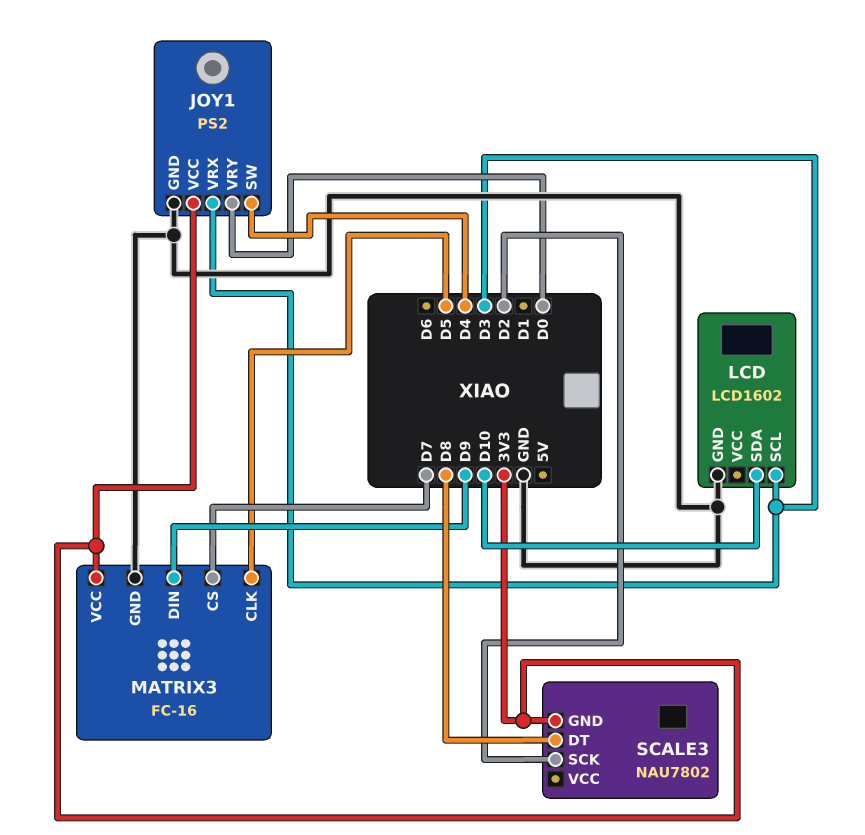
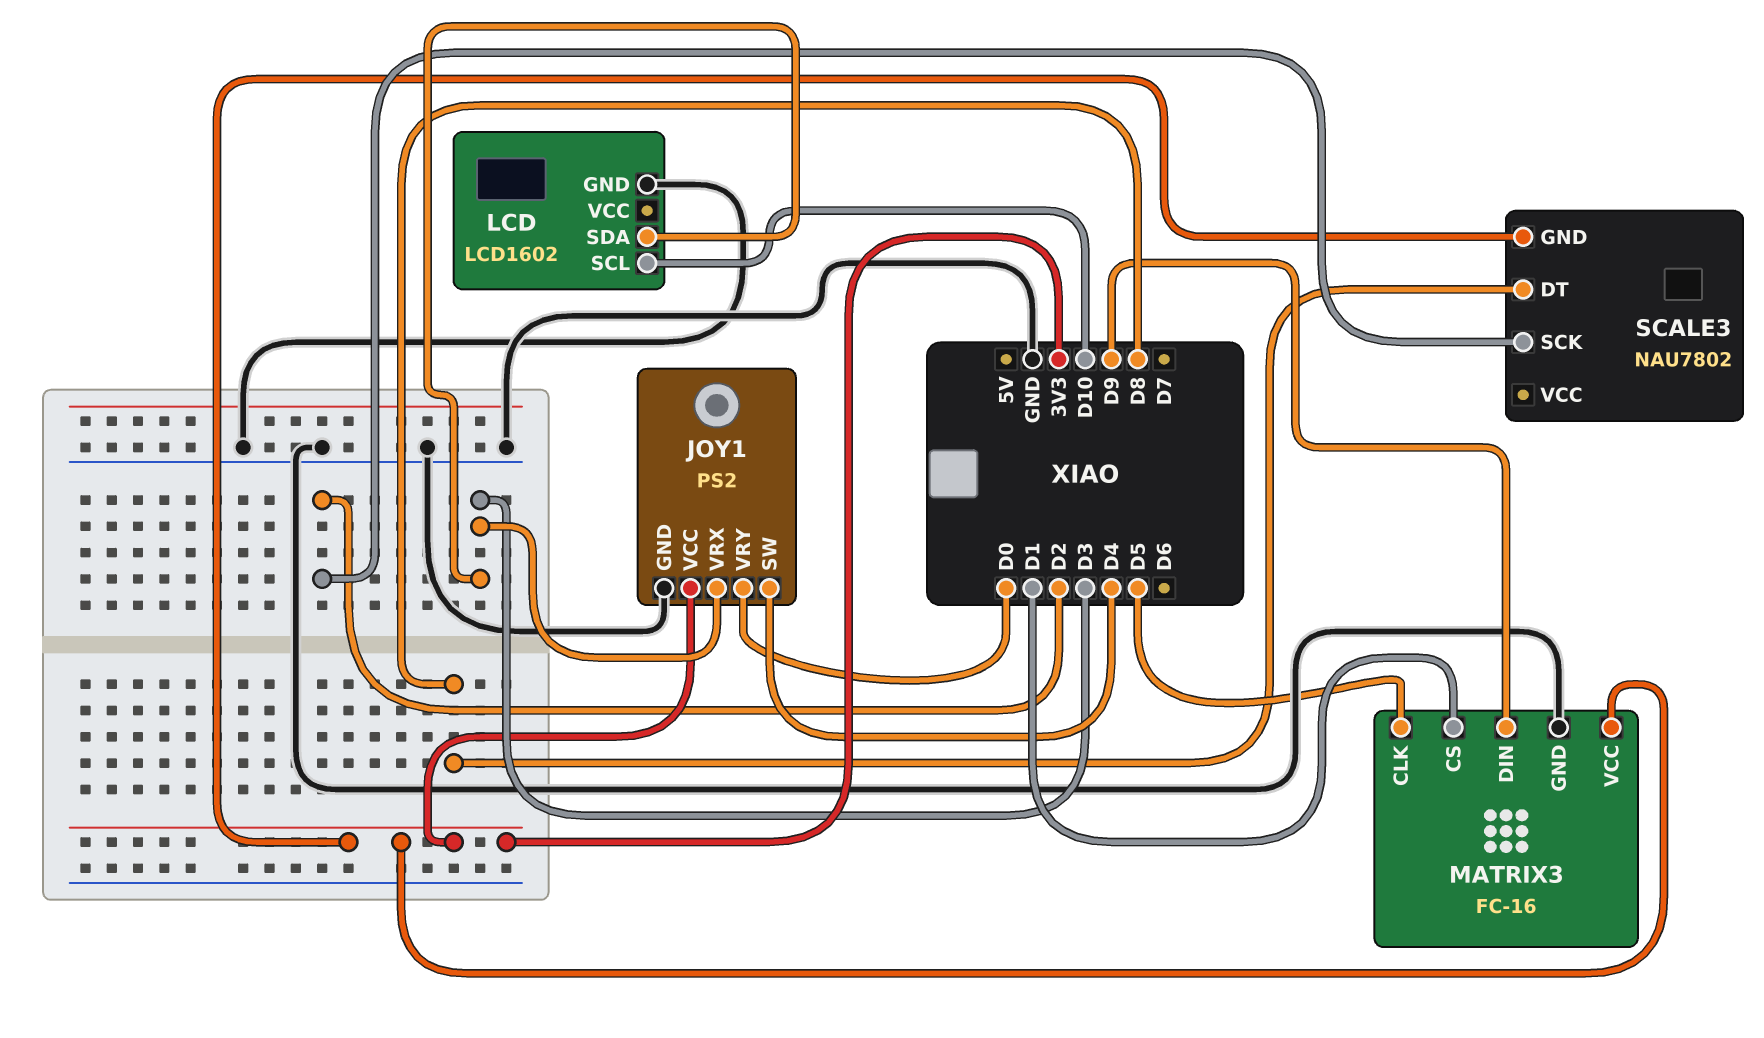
LCD pin SCL: D3 -> D10
LCD pin SDA: D10 -> D3
MATRIX3 pin CS: D7 -> D1

